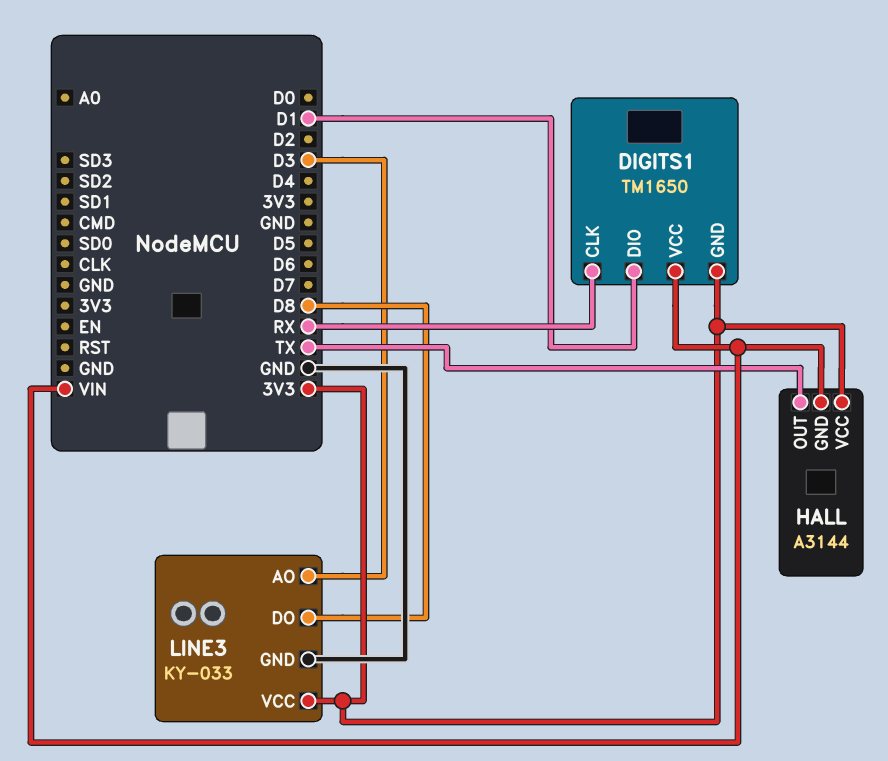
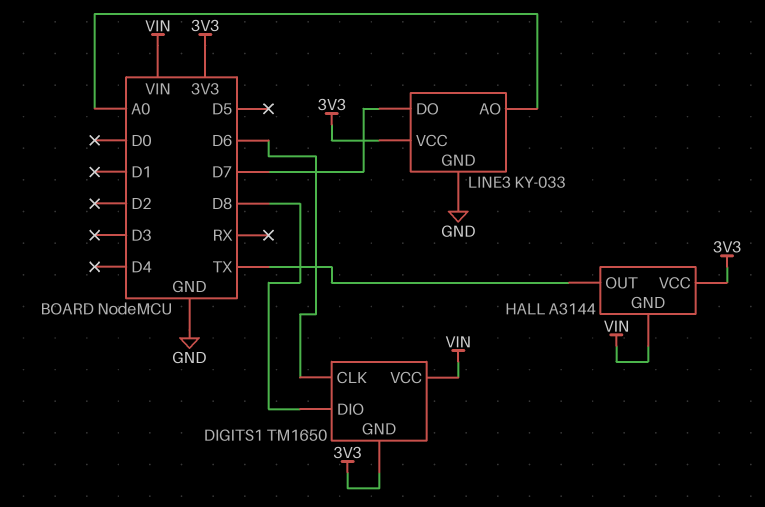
DIGITS1 pin CLK: RX -> D6
DIGITS1 pin DIO: D1 -> D8
LINE3 pin AO: D3 -> A0
LINE3 pin DO: D8 -> D7

